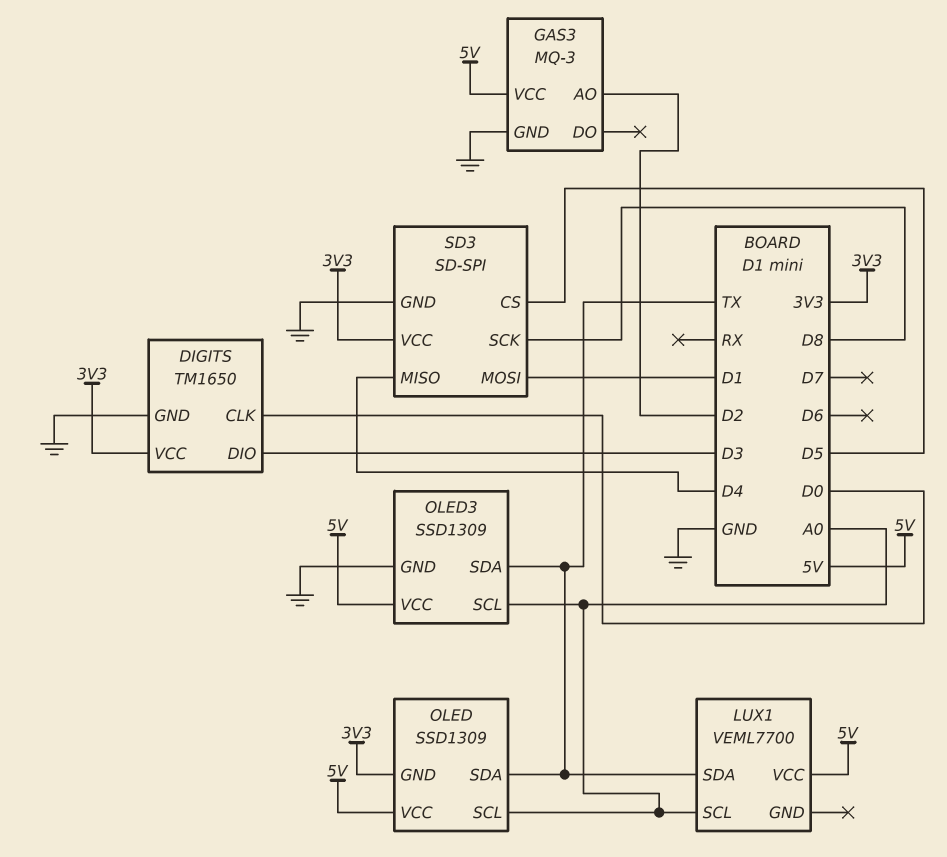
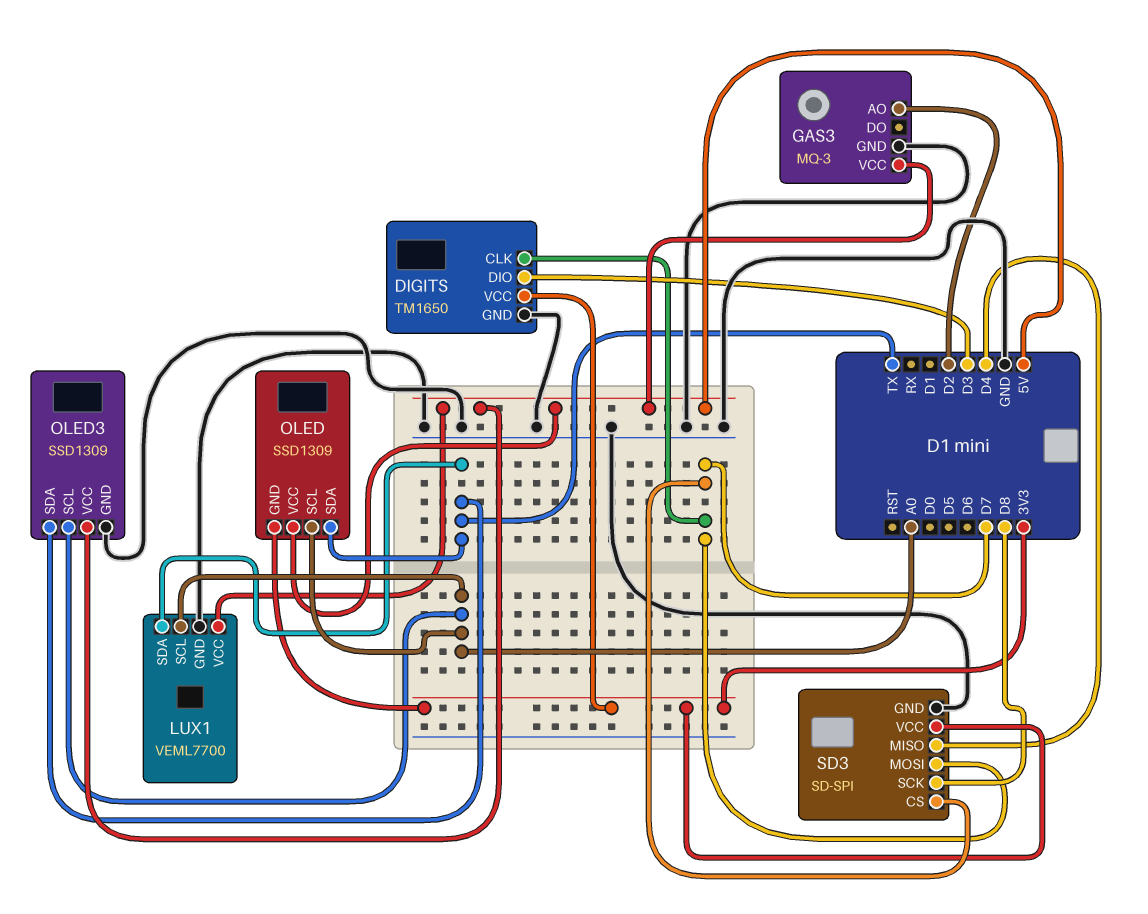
DIGITS pin CLK: D0 -> D7
LUX1 pin GND: none -> GND
SD3 pin CS: D5 -> D7
SD3 pin MOSI: D1 -> D7

